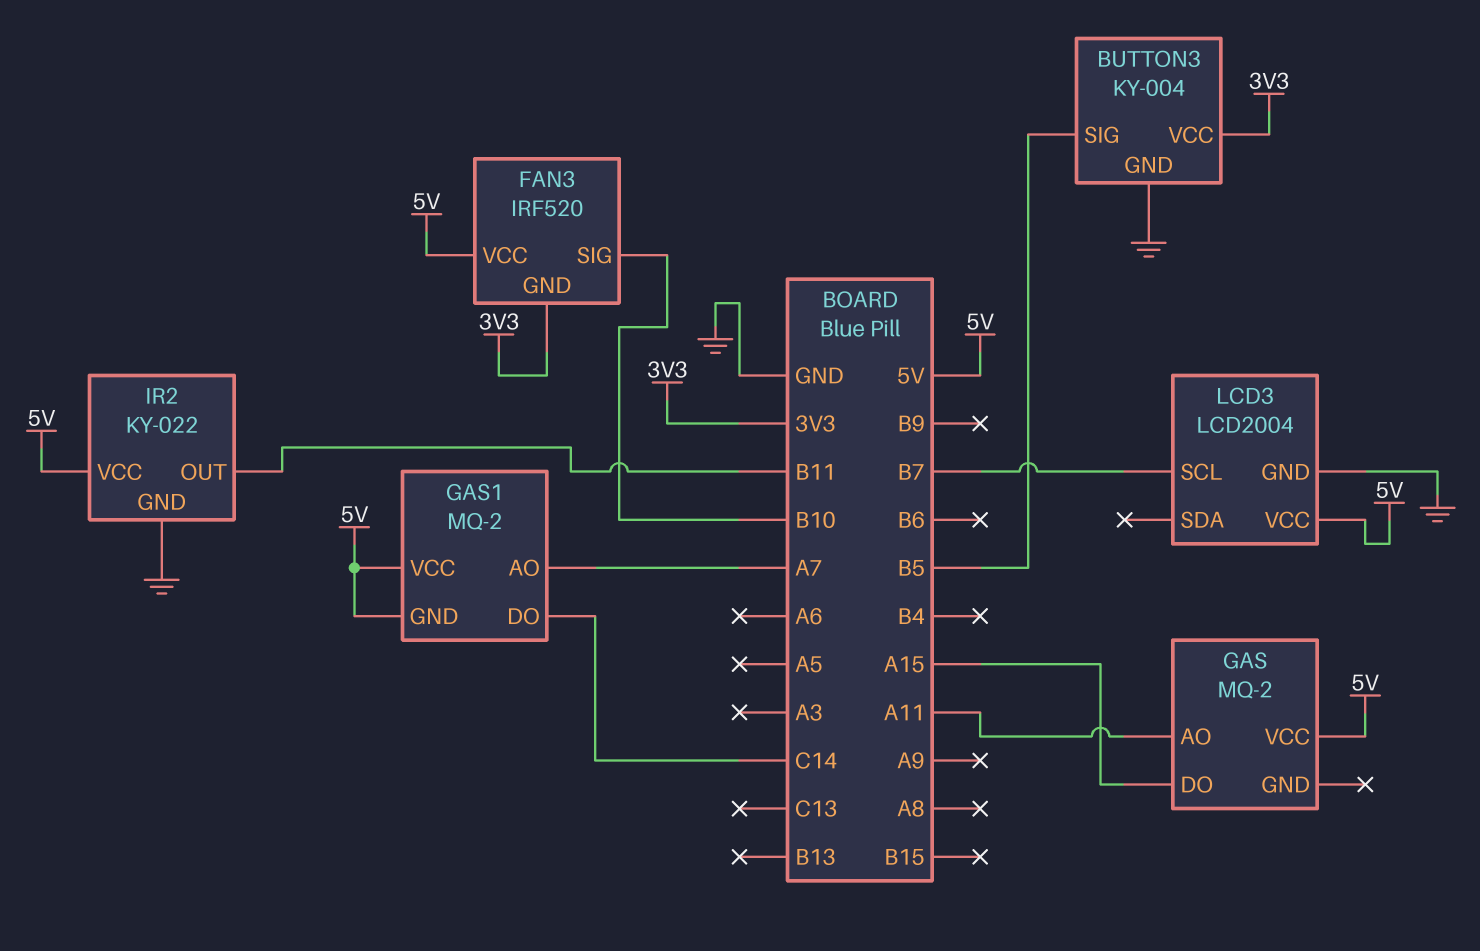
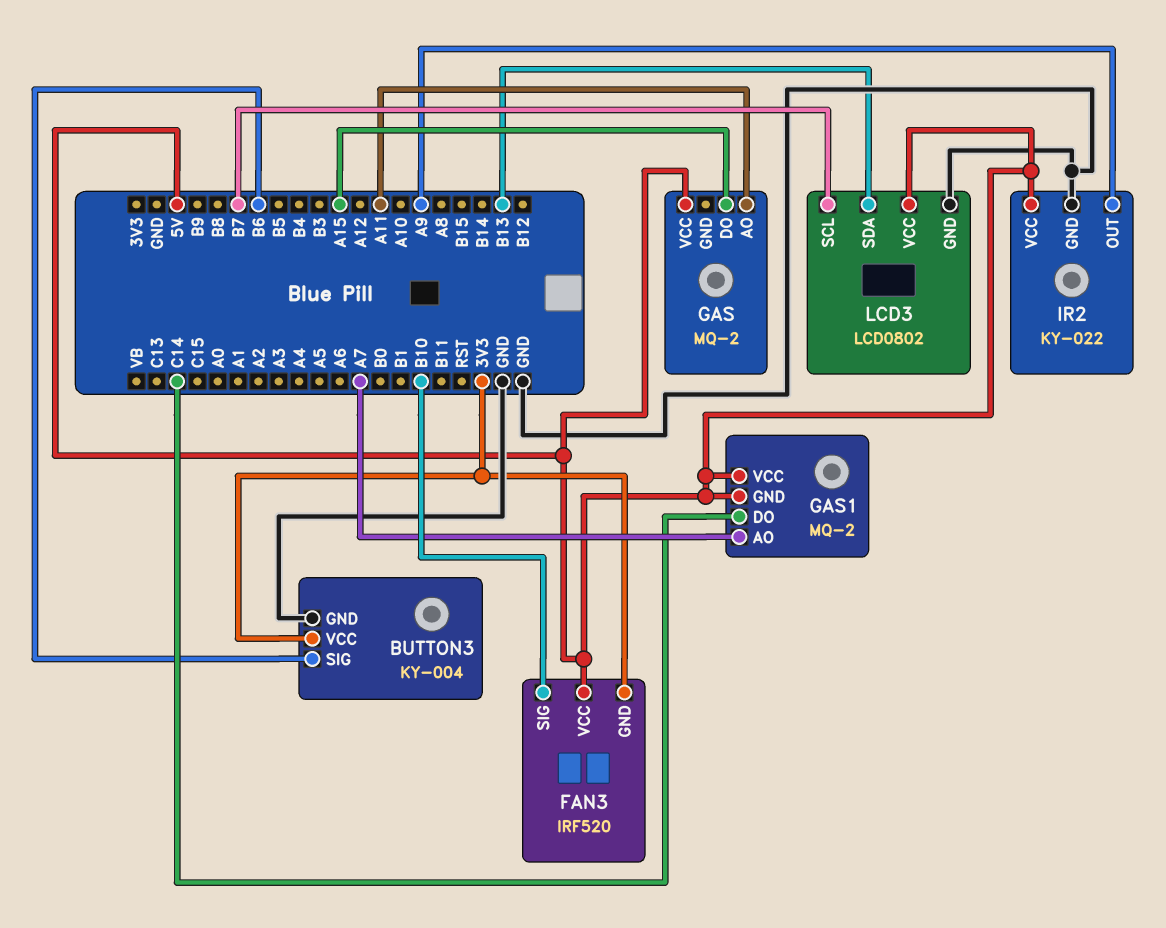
BUTTON3 pin SIG: B5 -> B6
IR2 pin OUT: B11 -> A9
LCD3: LCD2004 -> LCD0802
LCD3 pin SDA: none -> B13

